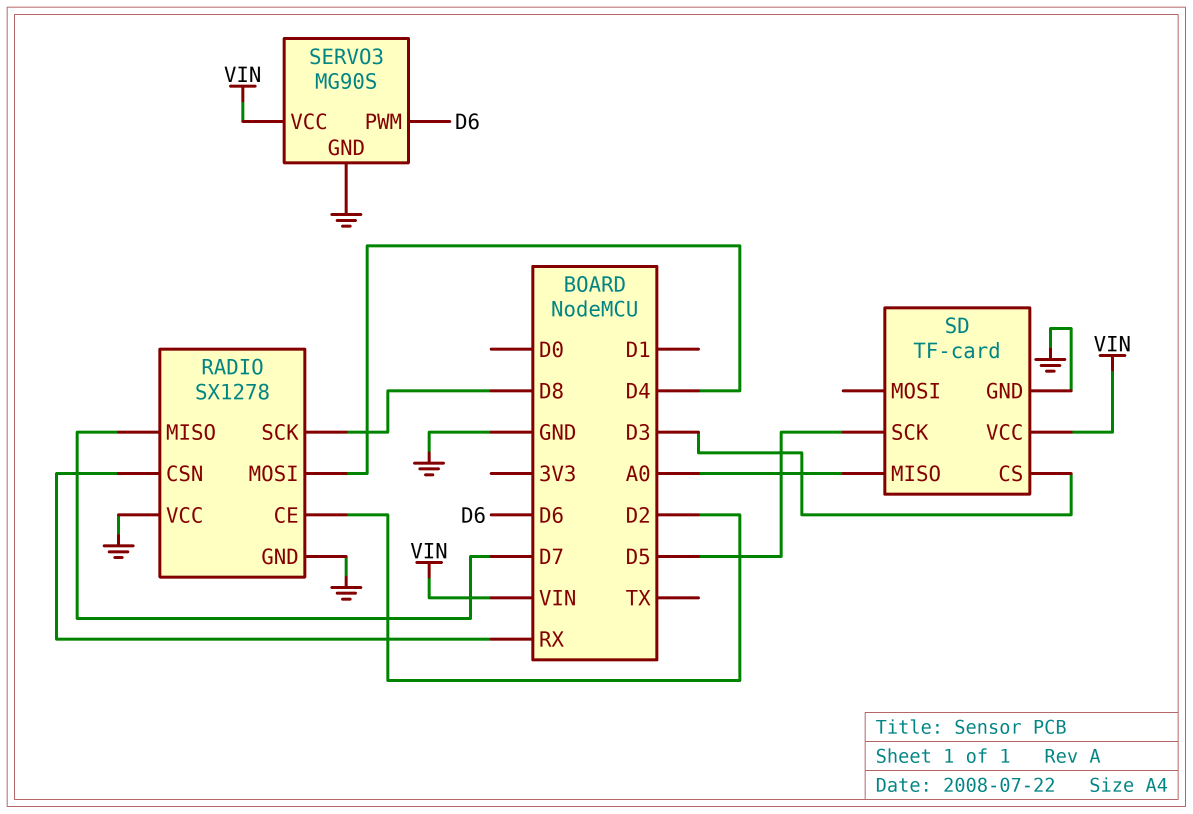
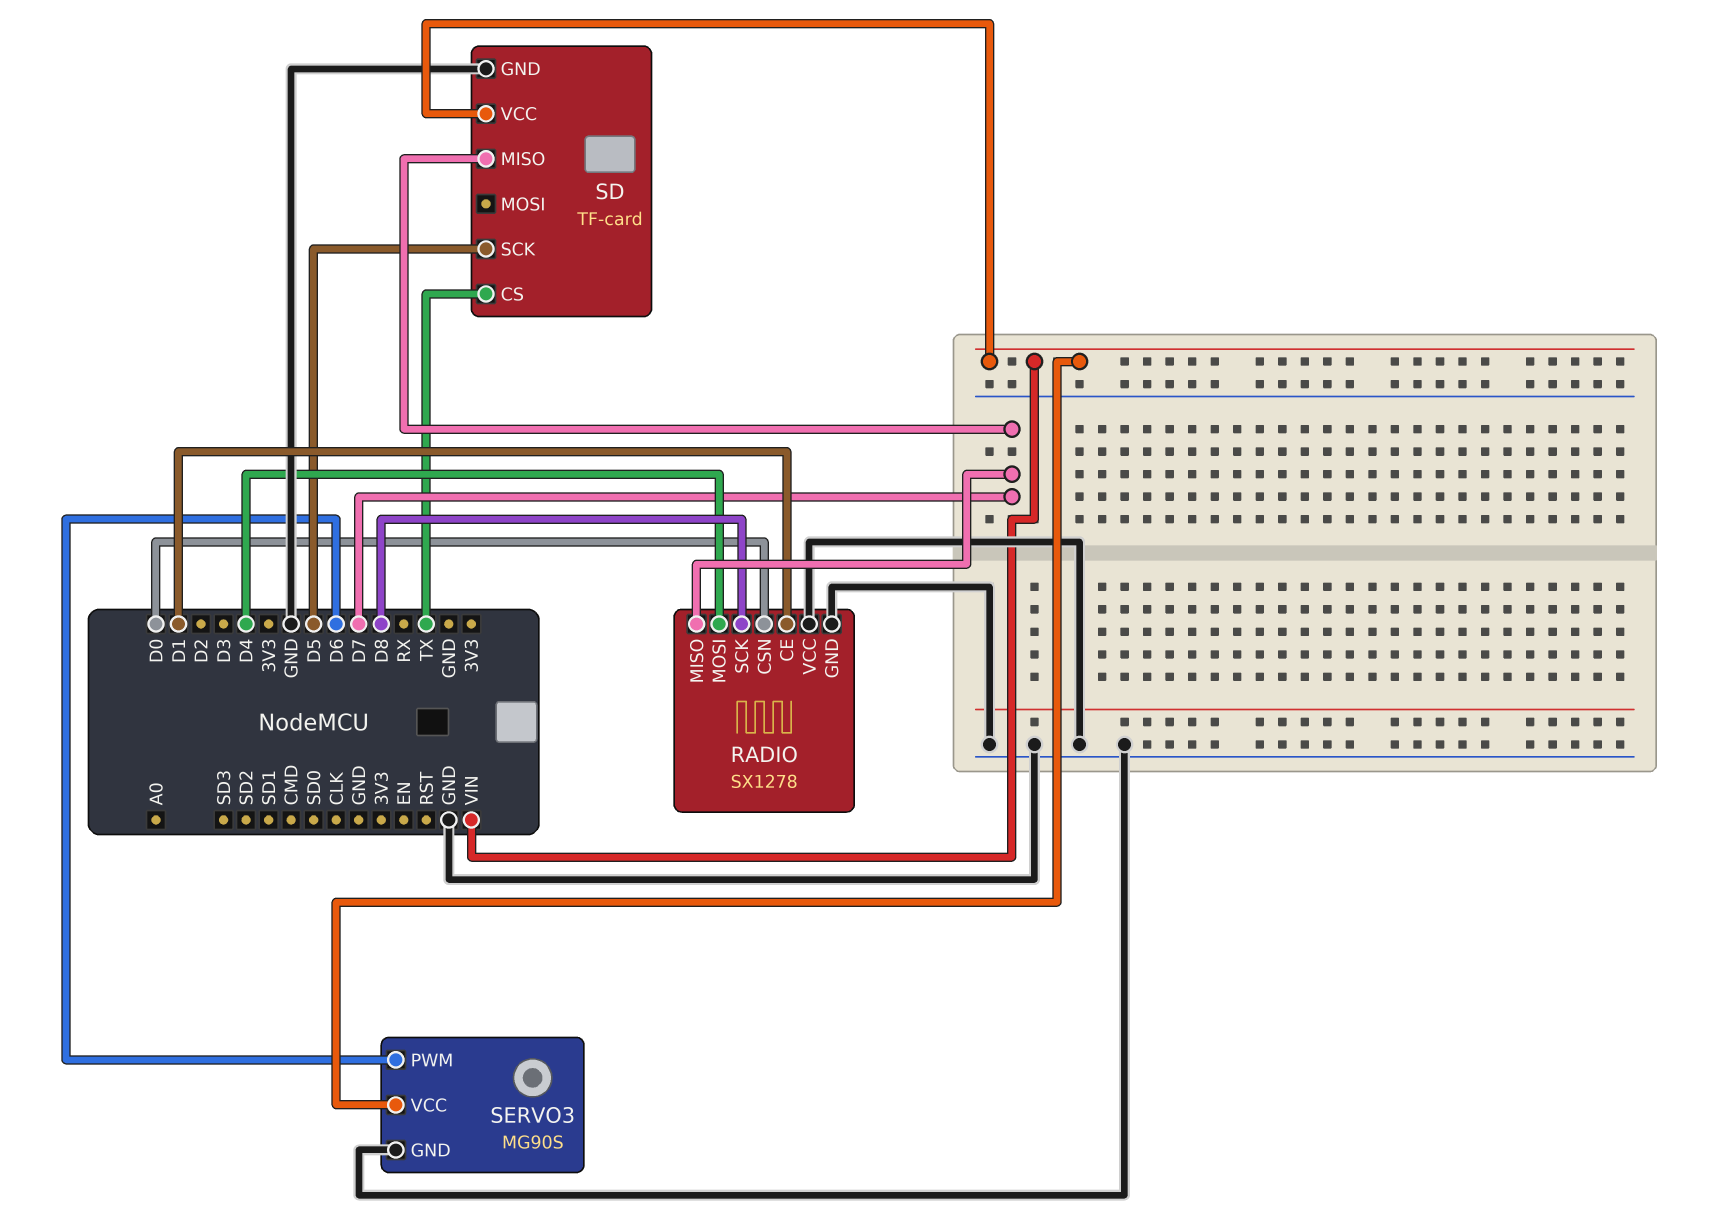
RADIO pin CE: D2 -> D1
RADIO pin CSN: RX -> D0
SD pin CS: D3 -> TX
SD pin MISO: A0 -> D7

